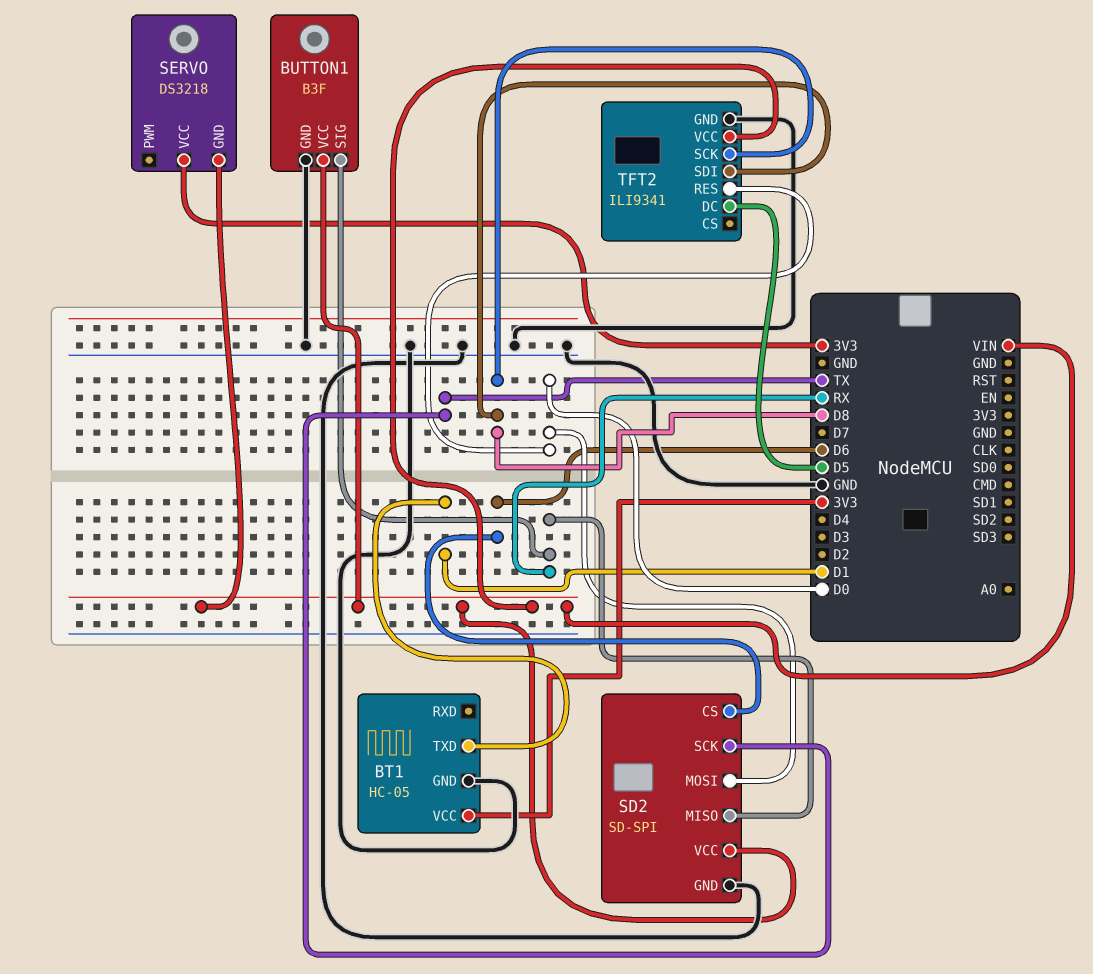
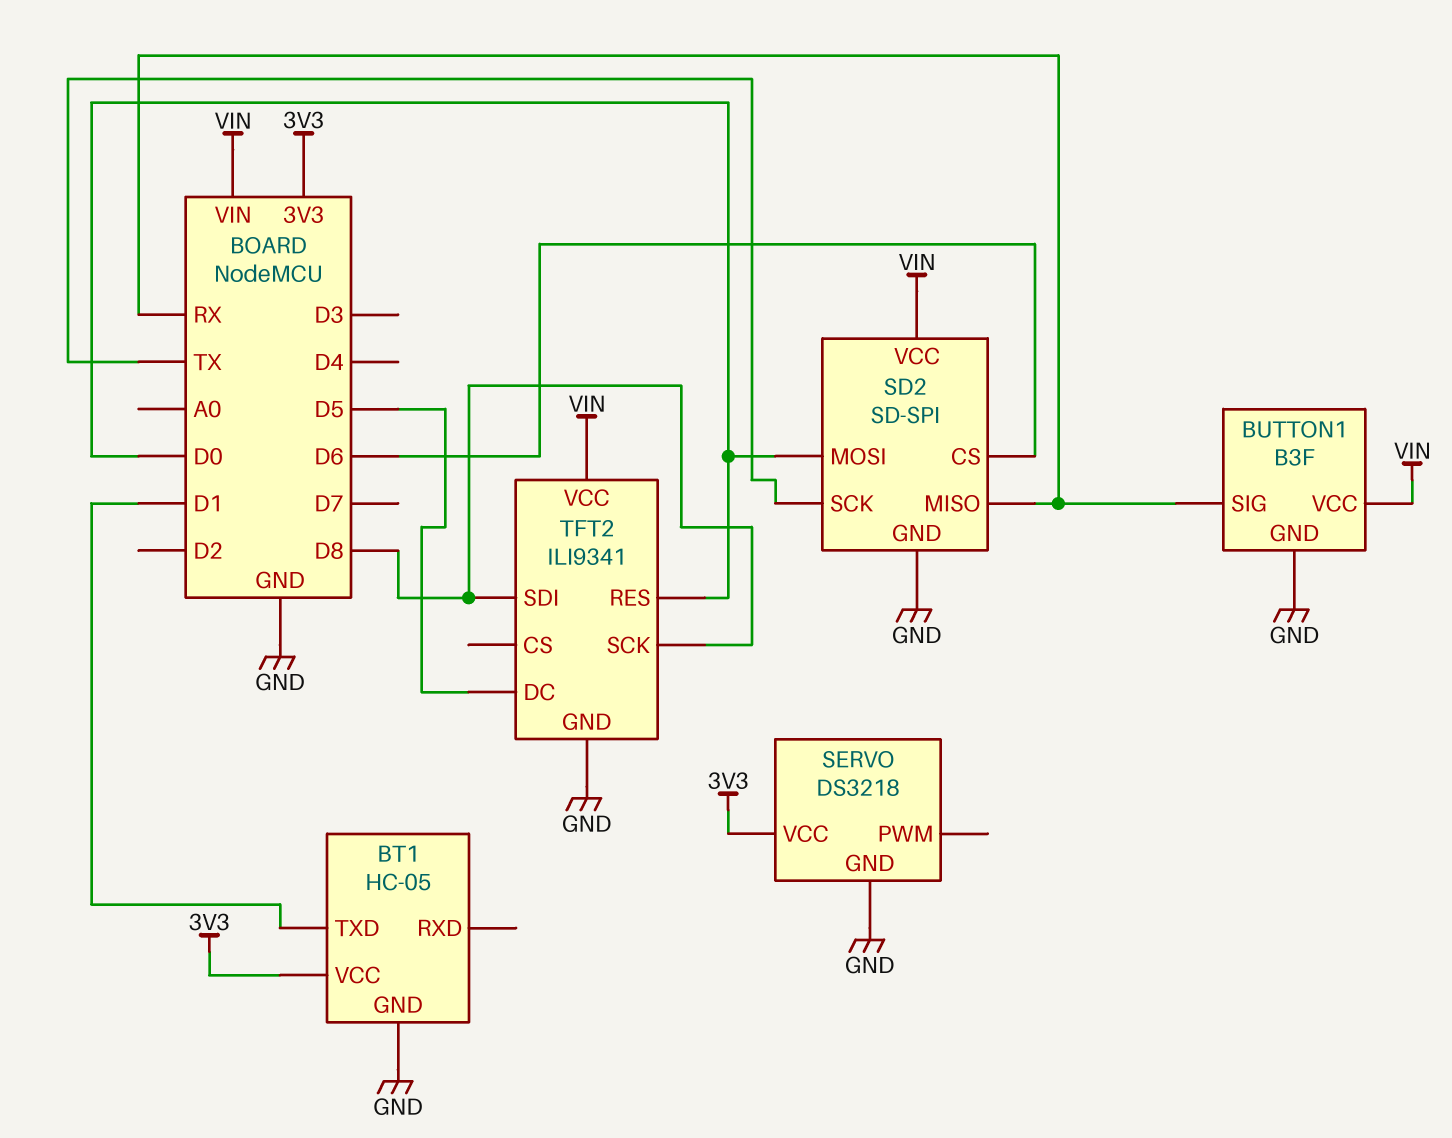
SERVO pin GND: VIN -> GND

